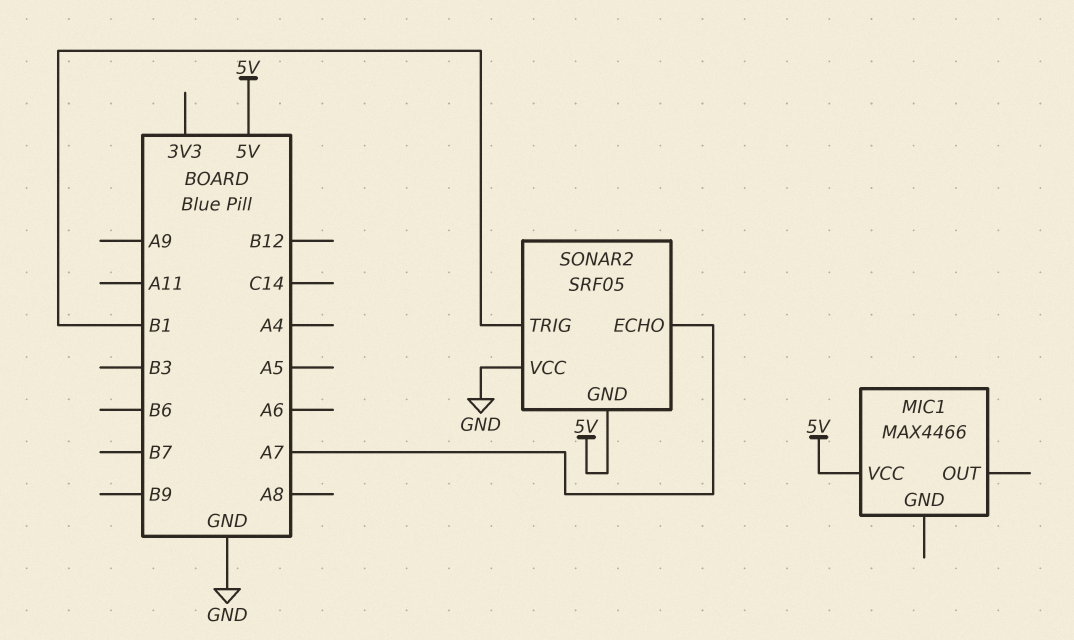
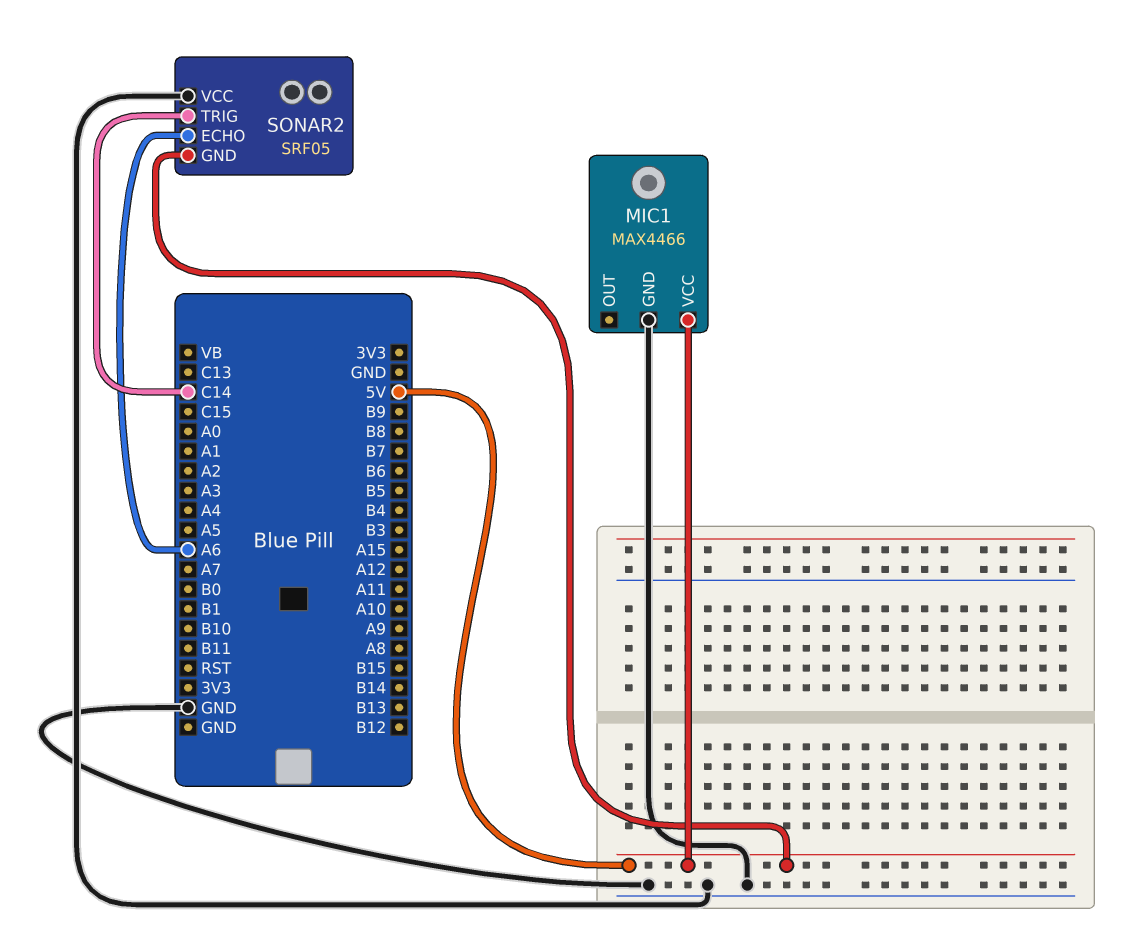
MIC1 pin GND: none -> GND
SONAR2 pin ECHO: A7 -> A6
SONAR2 pin TRIG: B1 -> C14

